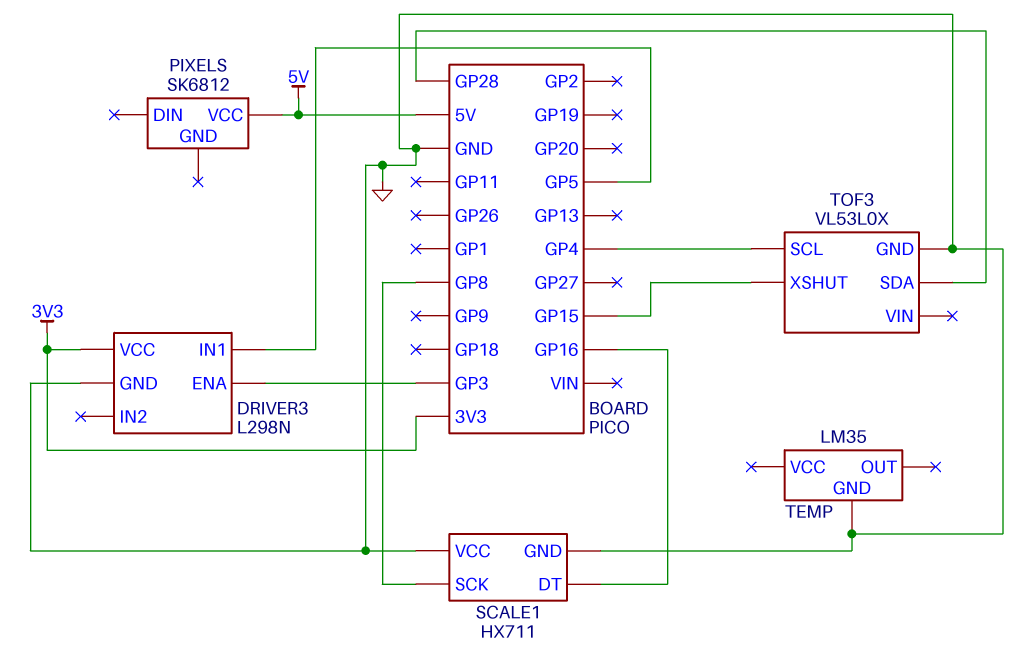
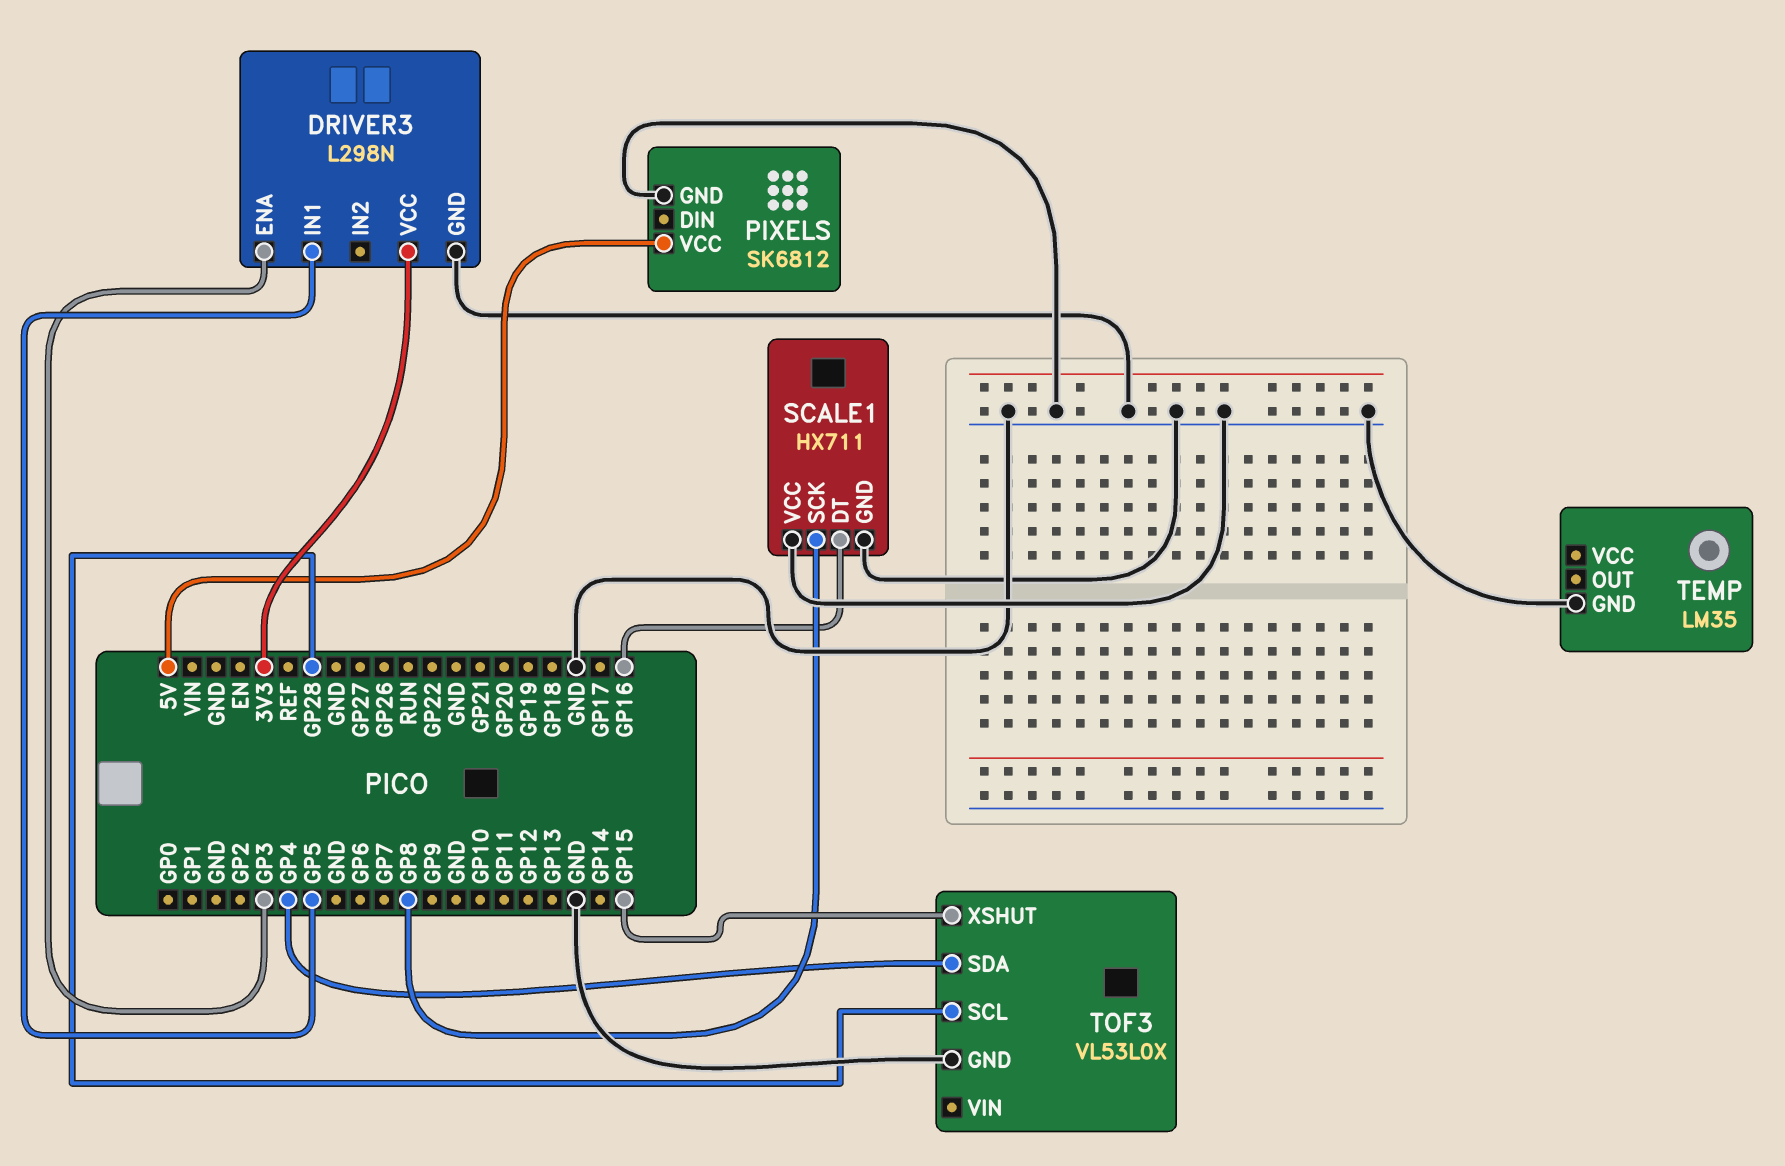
PIXELS pin GND: none -> GND
TOF3 pin SCL: GP4 -> GP28
TOF3 pin SDA: GP28 -> GP4

